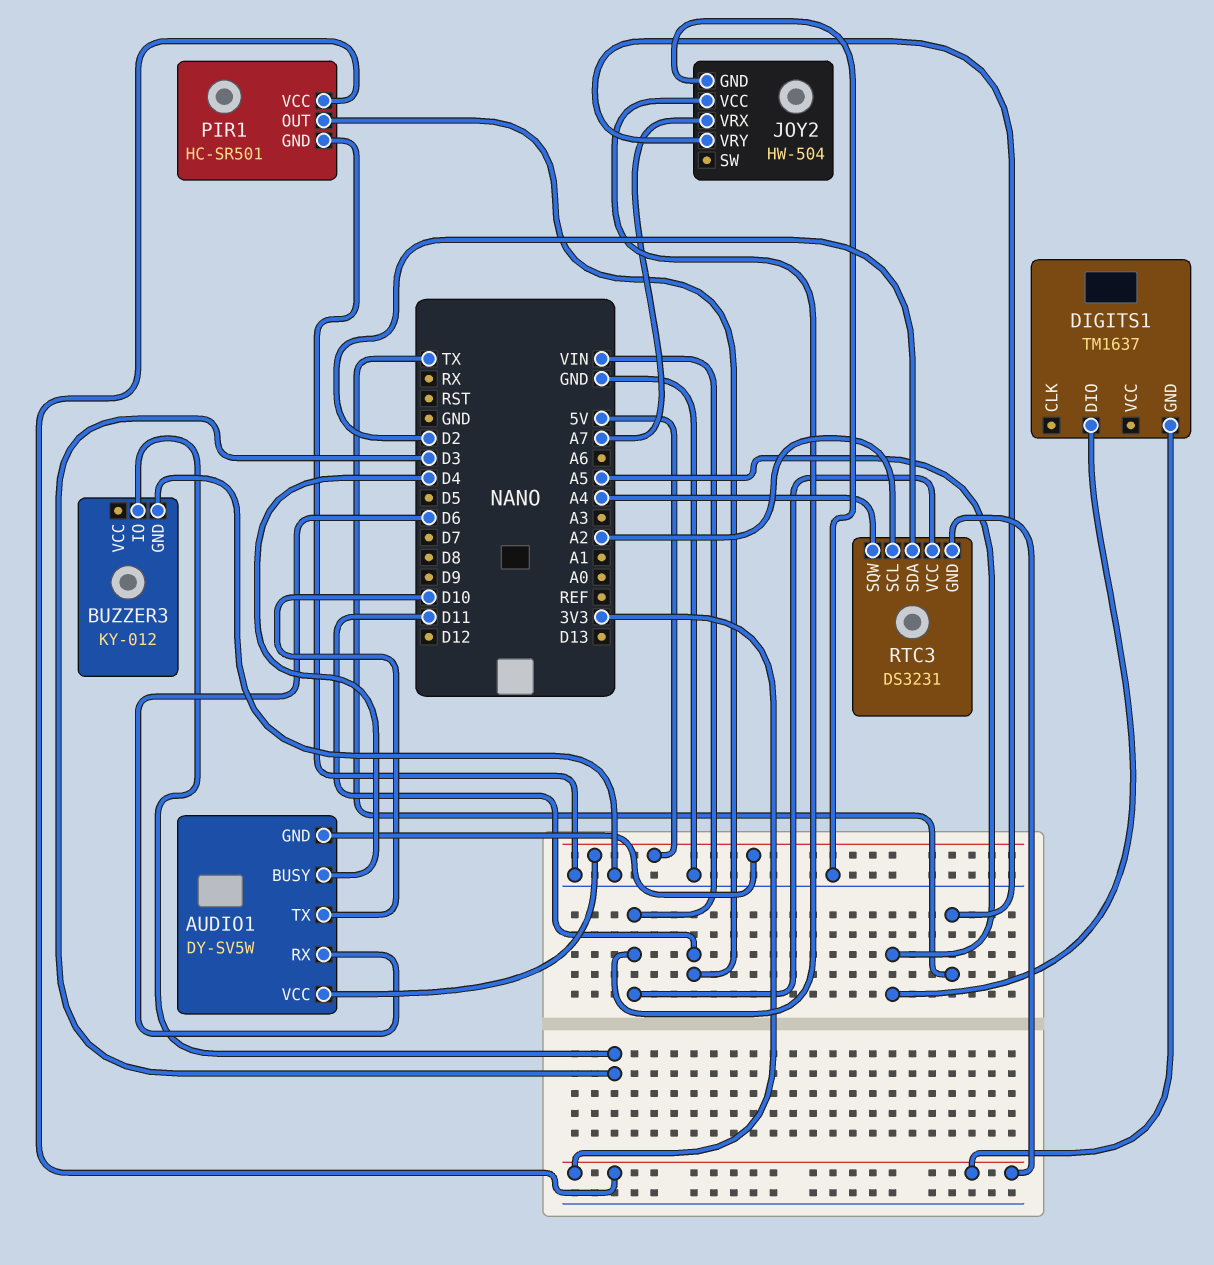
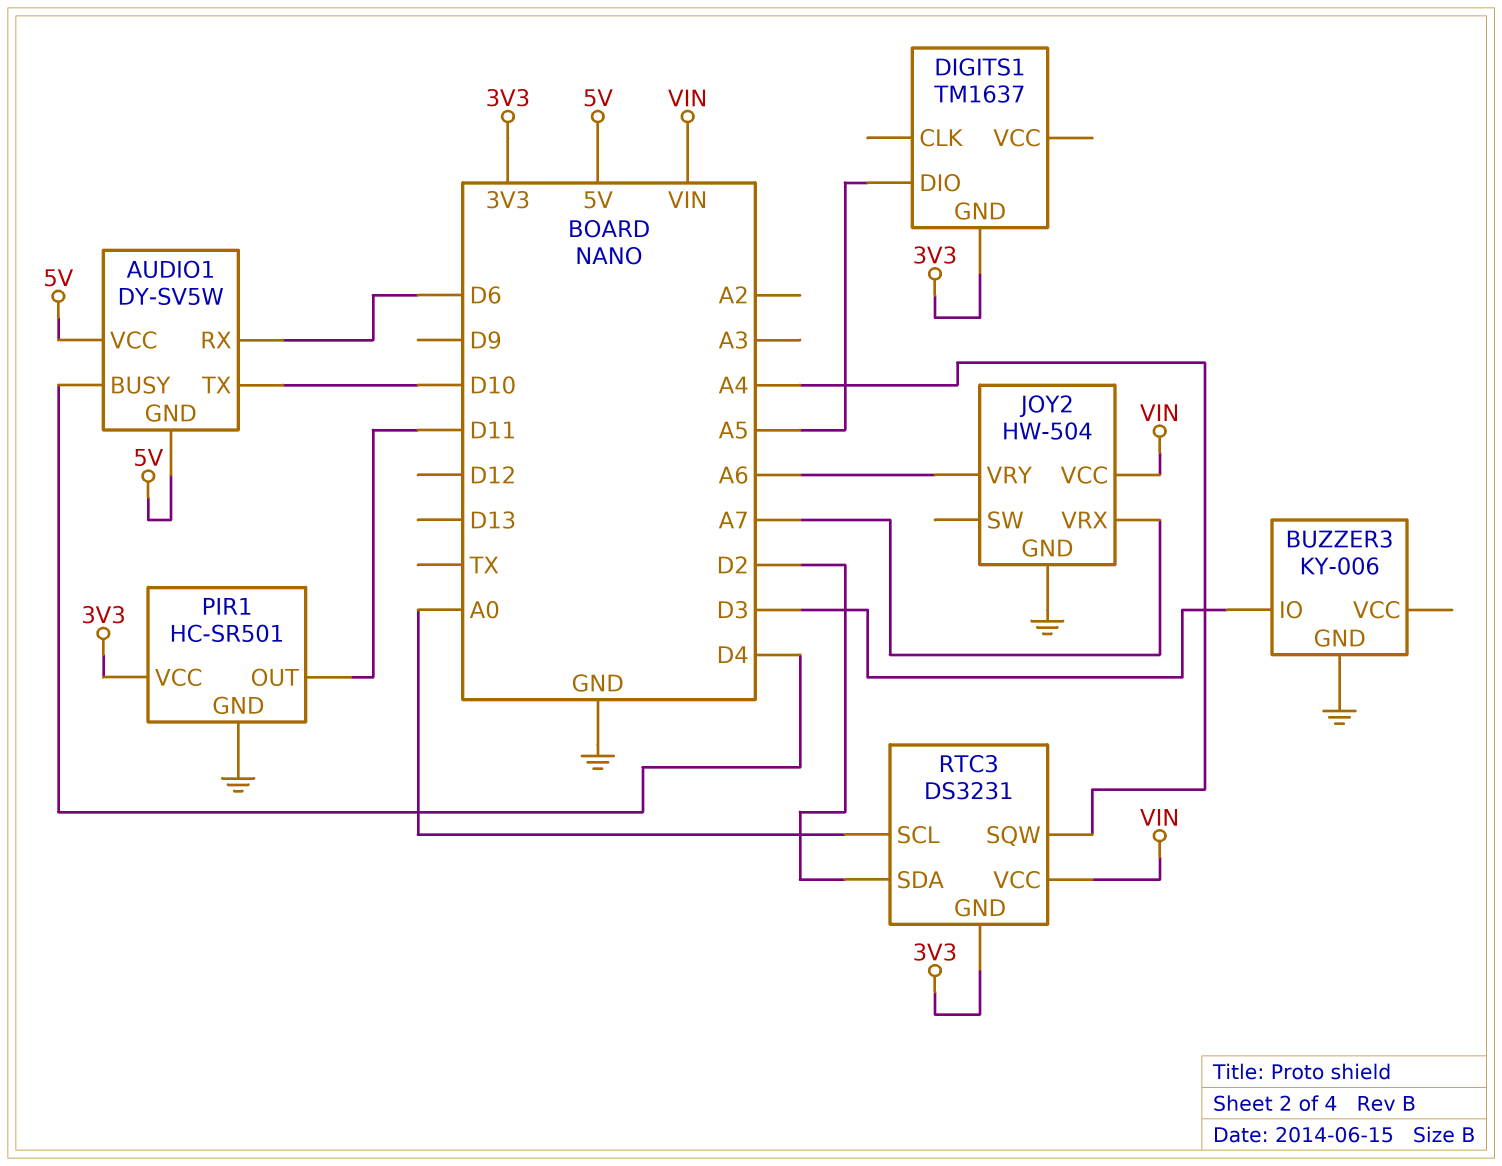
BUZZER3: KY-012 -> KY-006
JOY2 pin VRY: TX -> A6
RTC3 pin SCL: A2 -> A0

